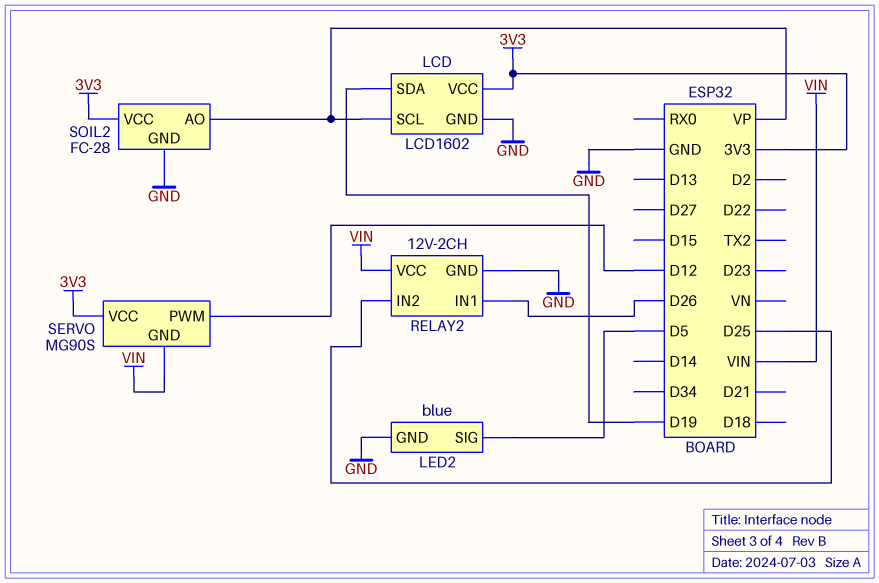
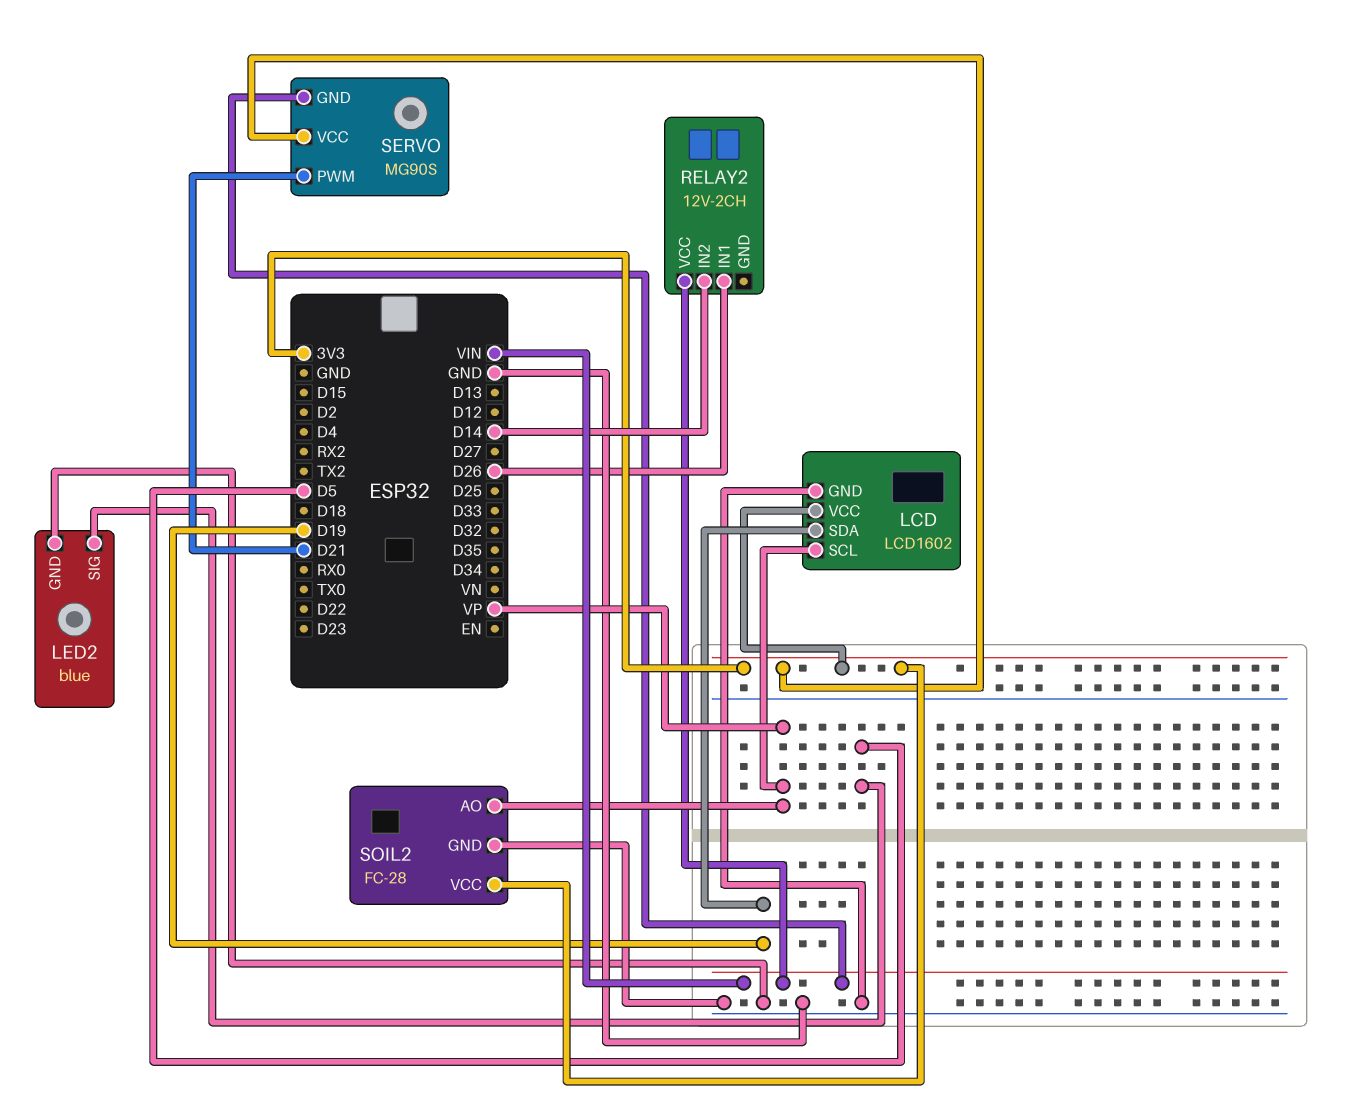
RELAY2 pin GND: GND -> none
RELAY2 pin IN2: D25 -> D14
SERVO pin PWM: D12 -> D21

